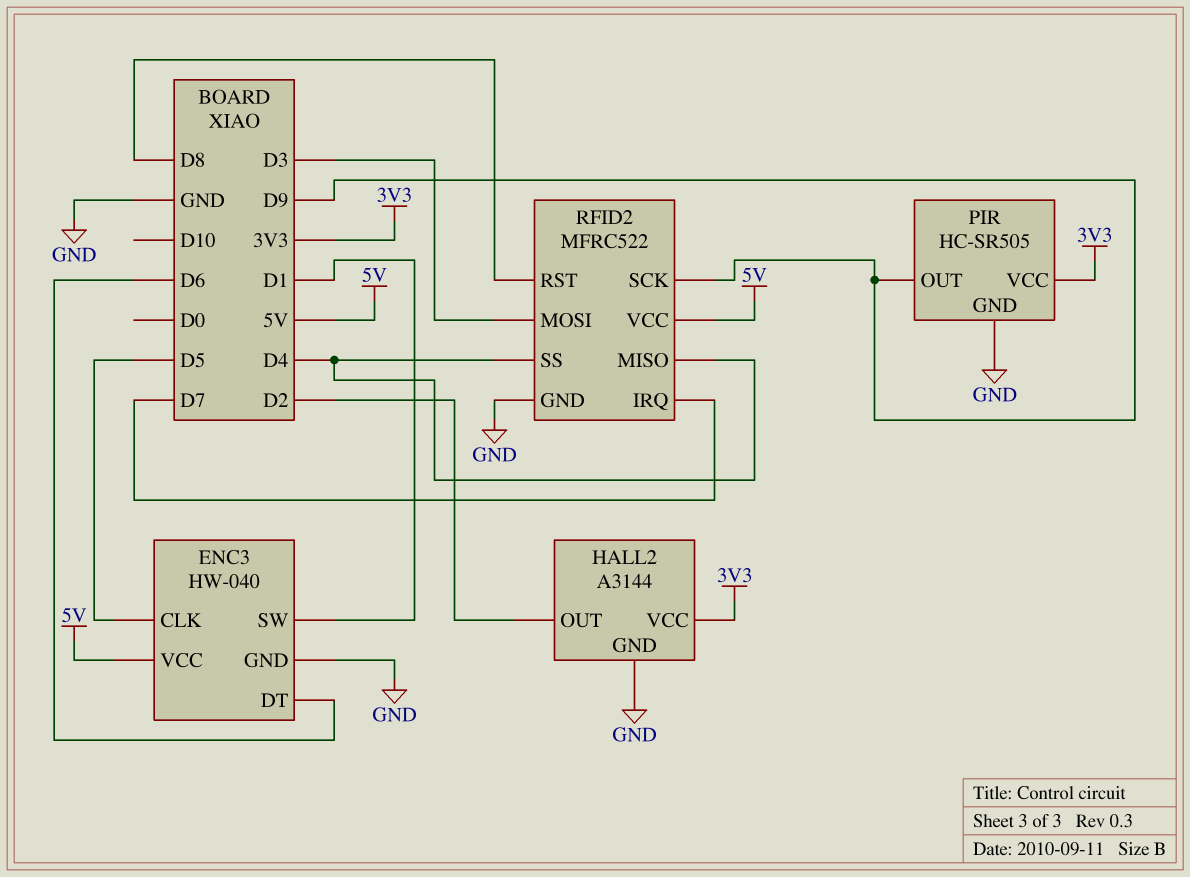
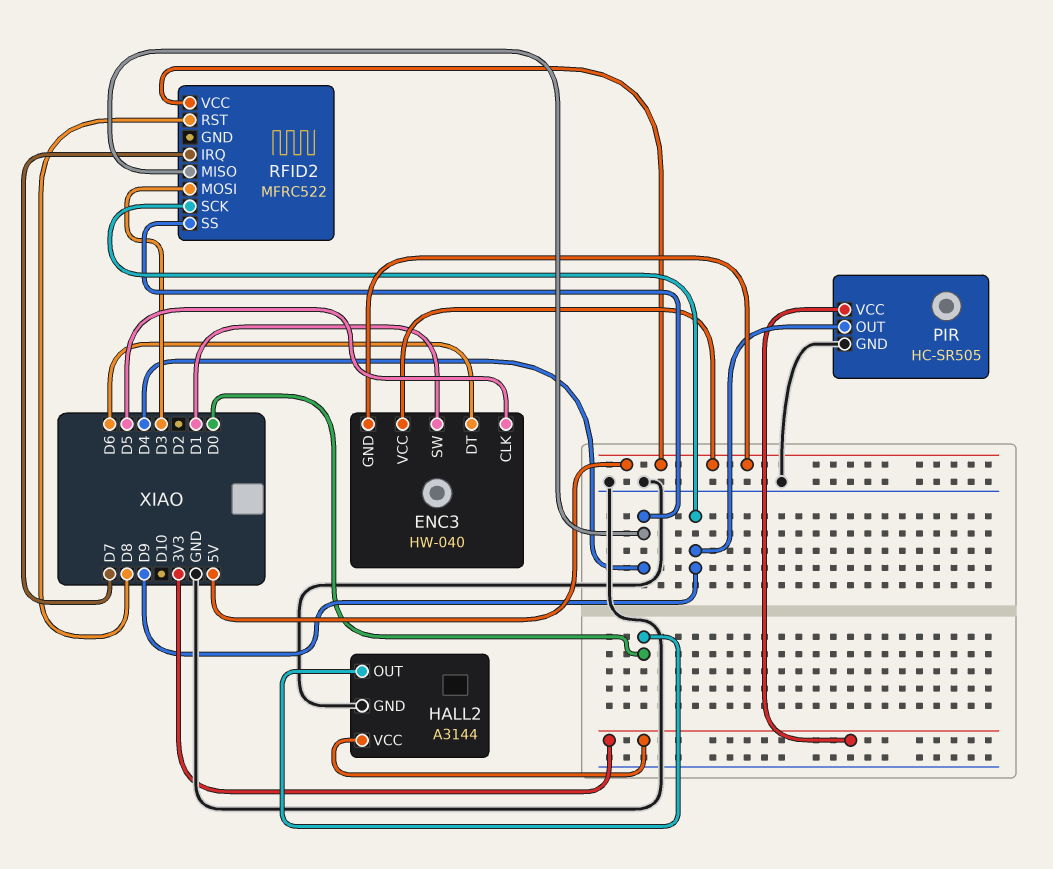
ENC3 pin GND: GND -> 5V
HALL2 pin OUT: D2 -> D0
RFID2 pin GND: GND -> none

